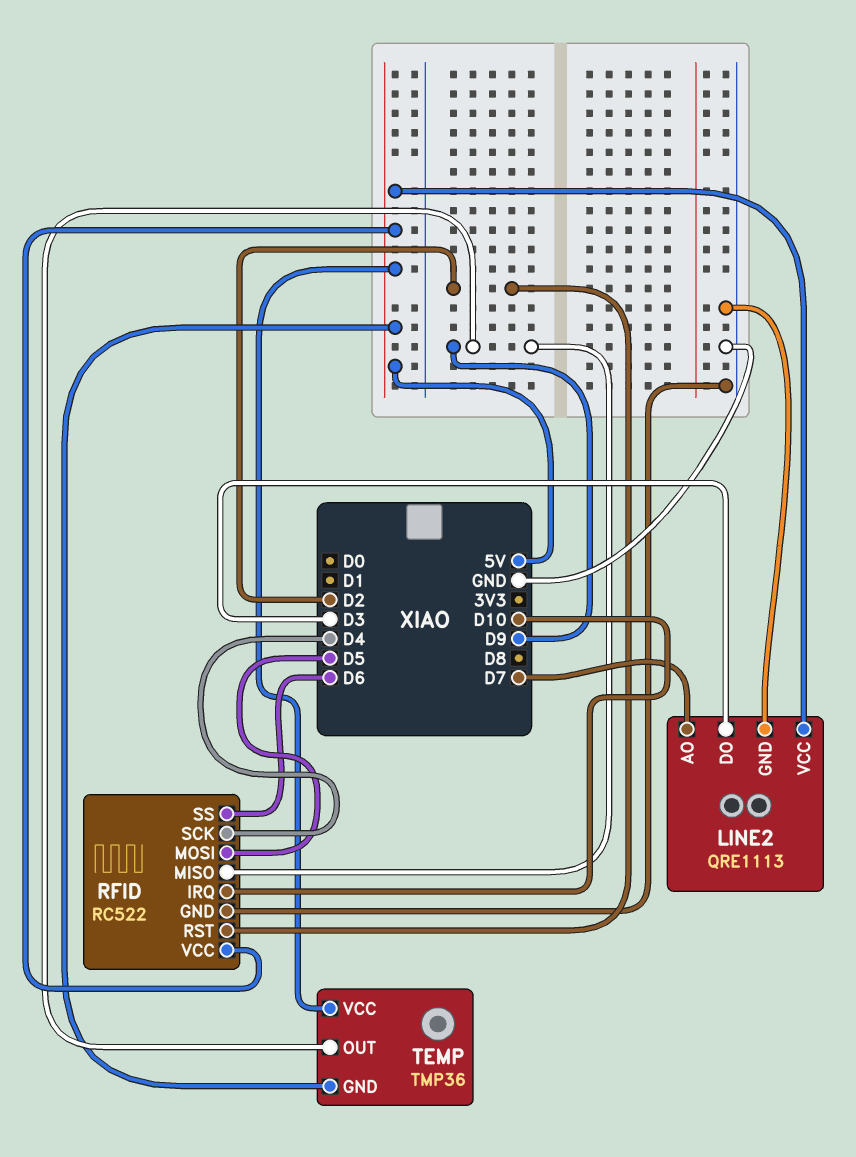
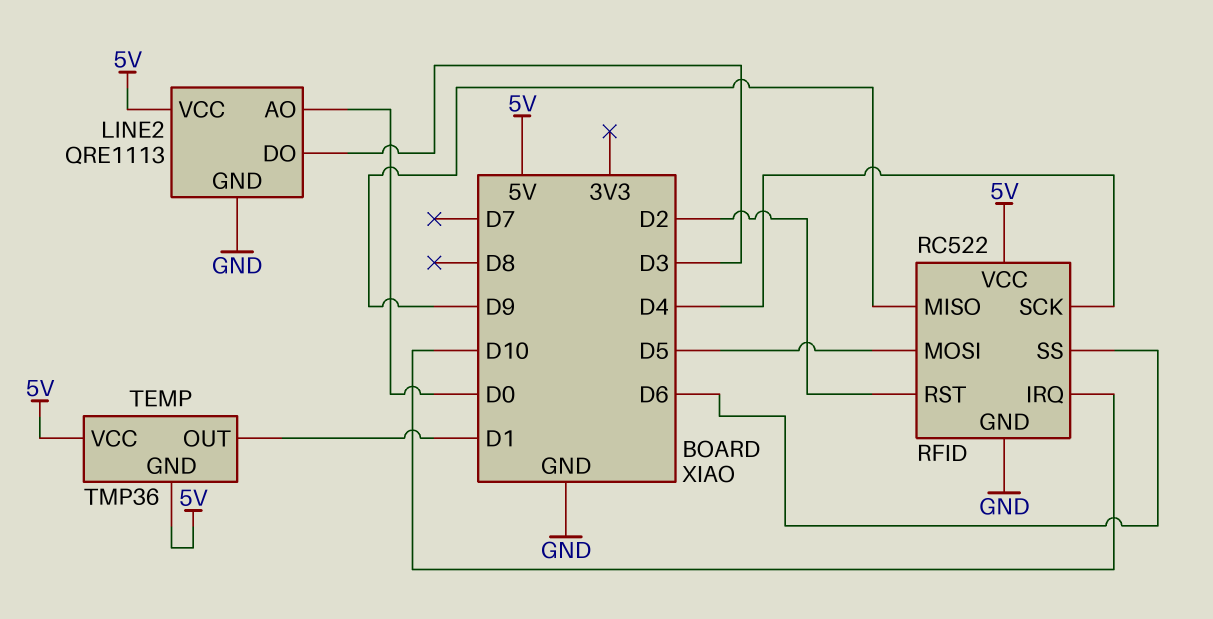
LINE2 pin AO: D7 -> D0
TEMP pin OUT: D9 -> D1

